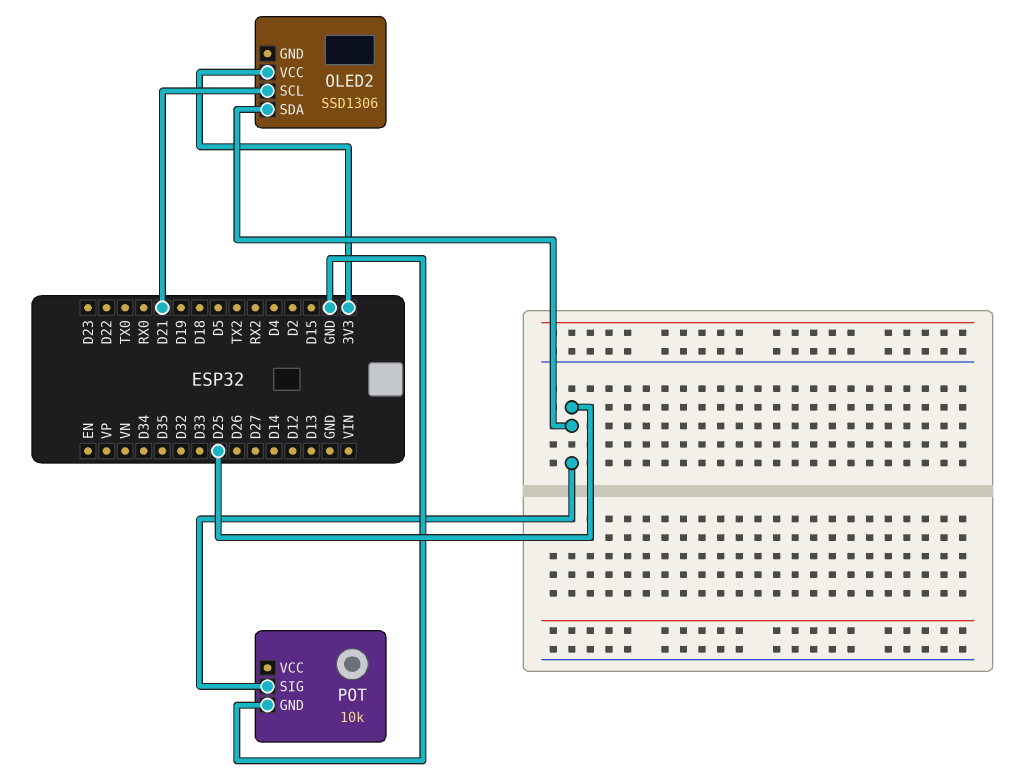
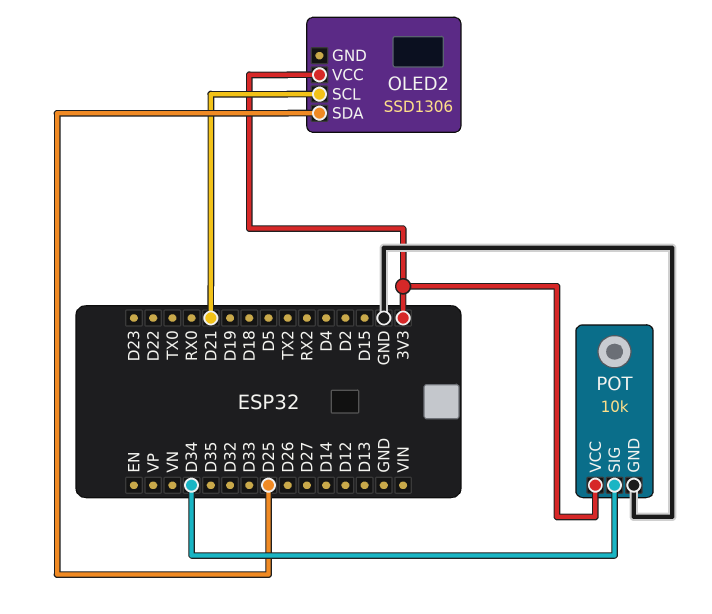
POT pin SIG: D25 -> D34
POT pin VCC: none -> 3V3

